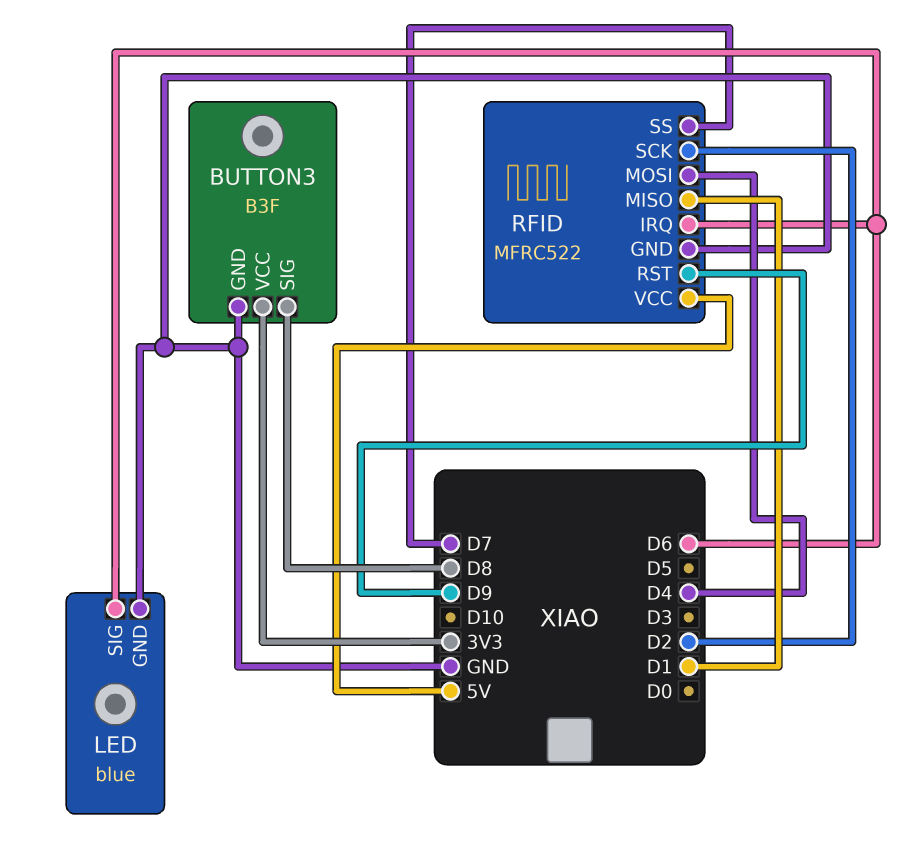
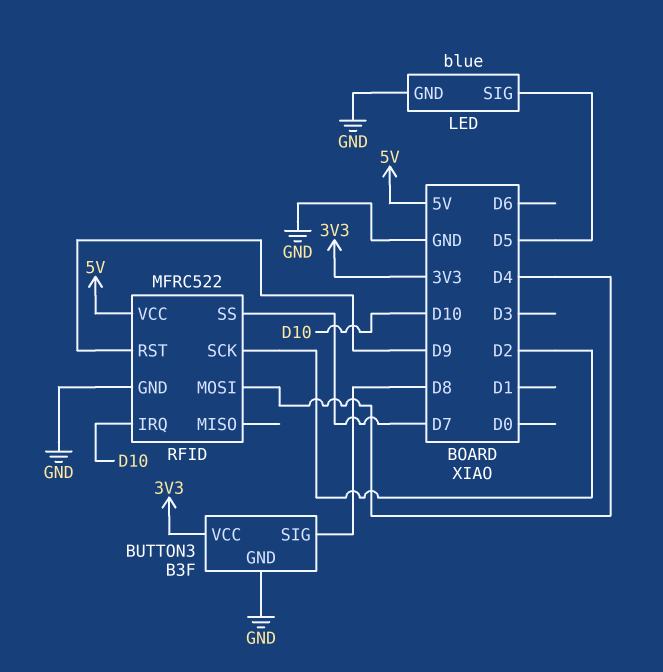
LED pin SIG: D6 -> D5
RFID pin IRQ: D6 -> D10
RFID pin MISO: D1 -> none

